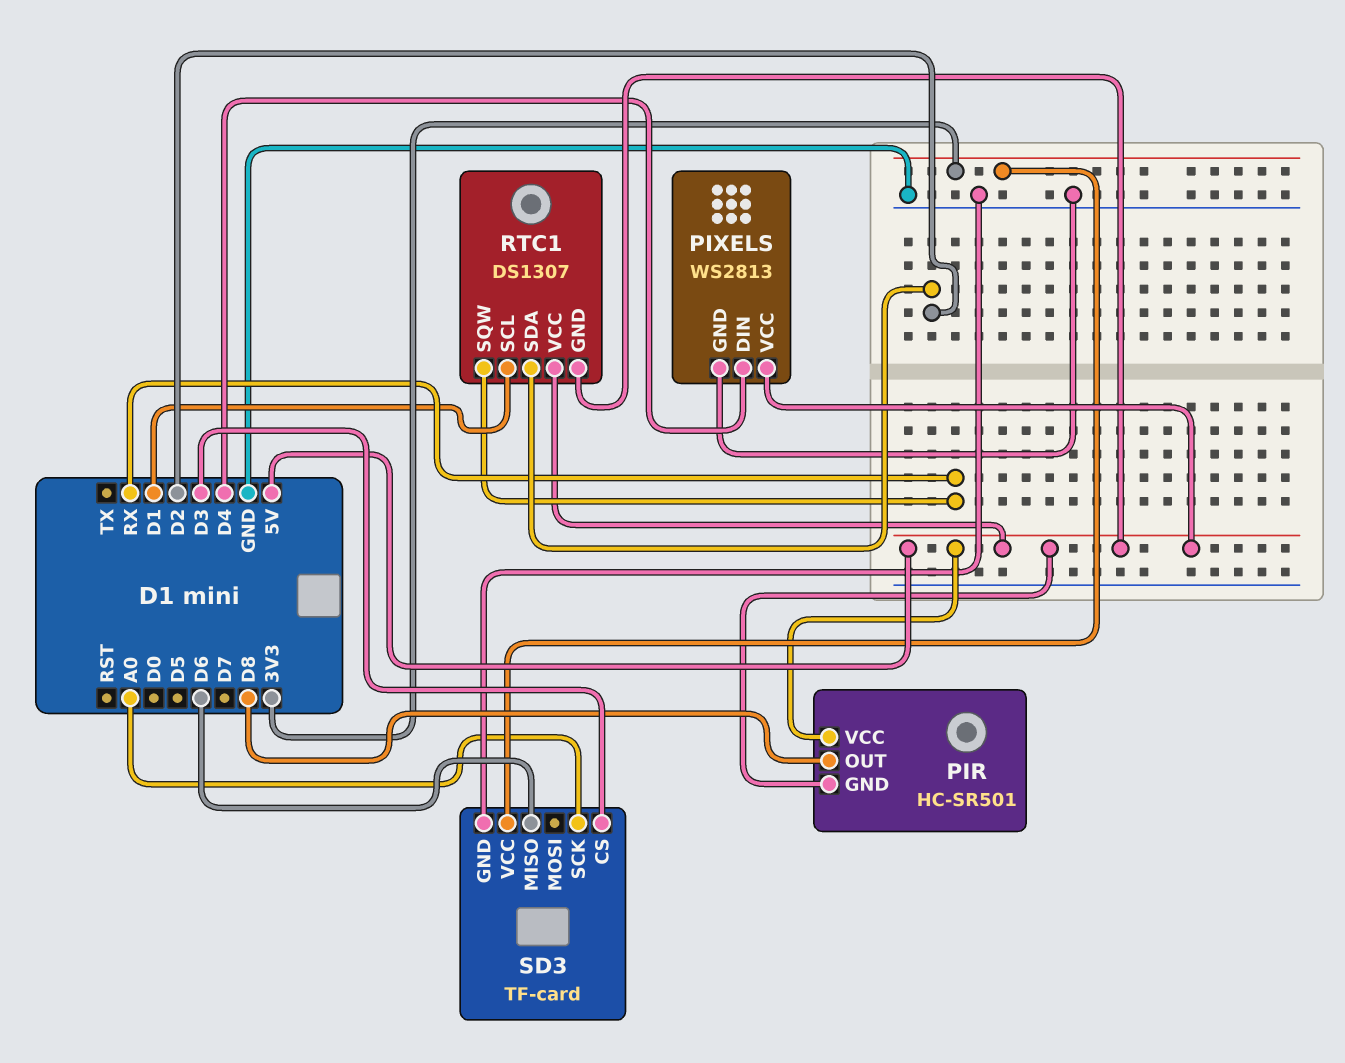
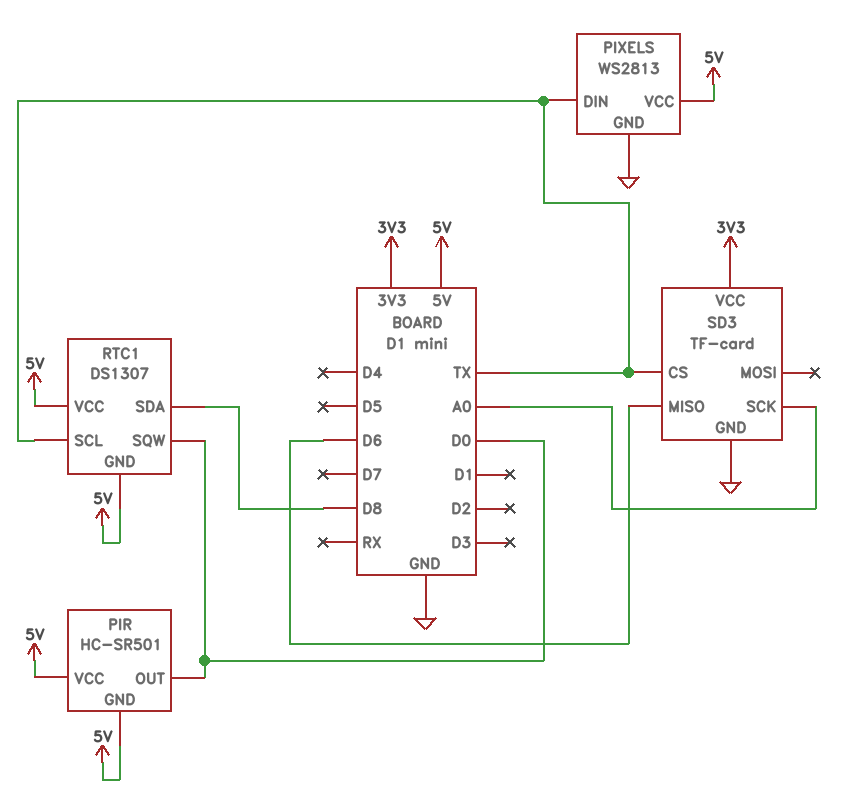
PIR pin OUT: D8 -> D0
PIXELS pin DIN: D4 -> TX
RTC1 pin SCL: D1 -> TX
RTC1 pin SDA: D2 -> D8
RTC1 pin SQW: RX -> D0
SD3 pin CS: D3 -> TX

